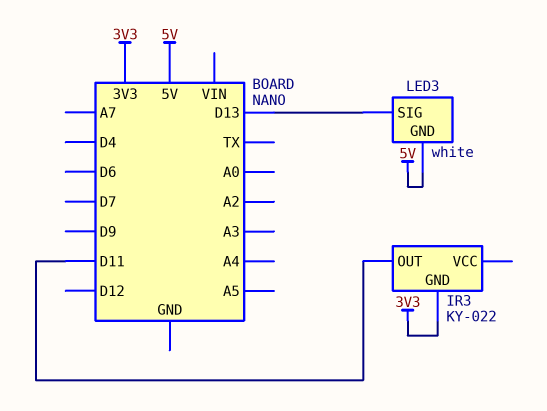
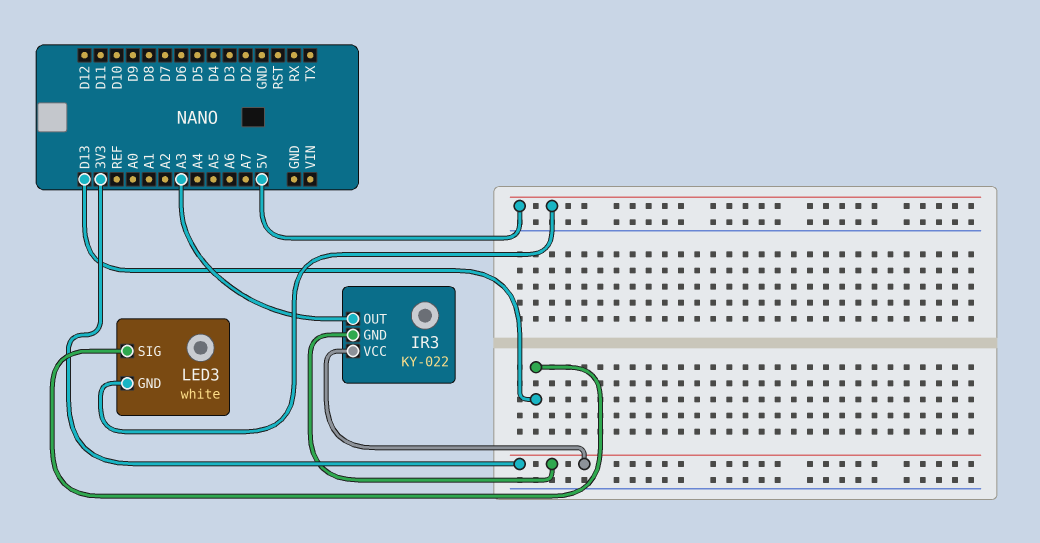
IR3 pin OUT: D11 -> A3
IR3 pin VCC: none -> 3V3

